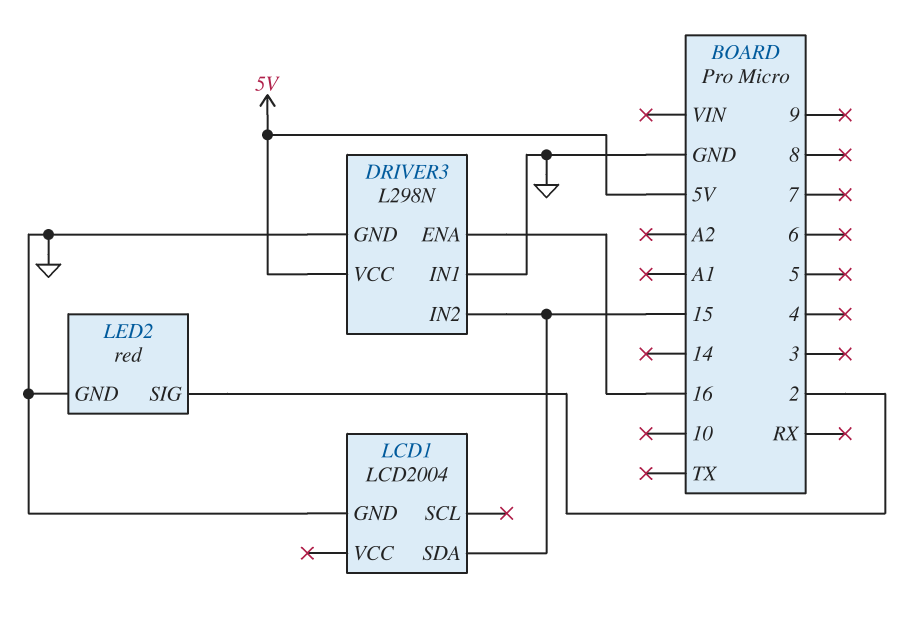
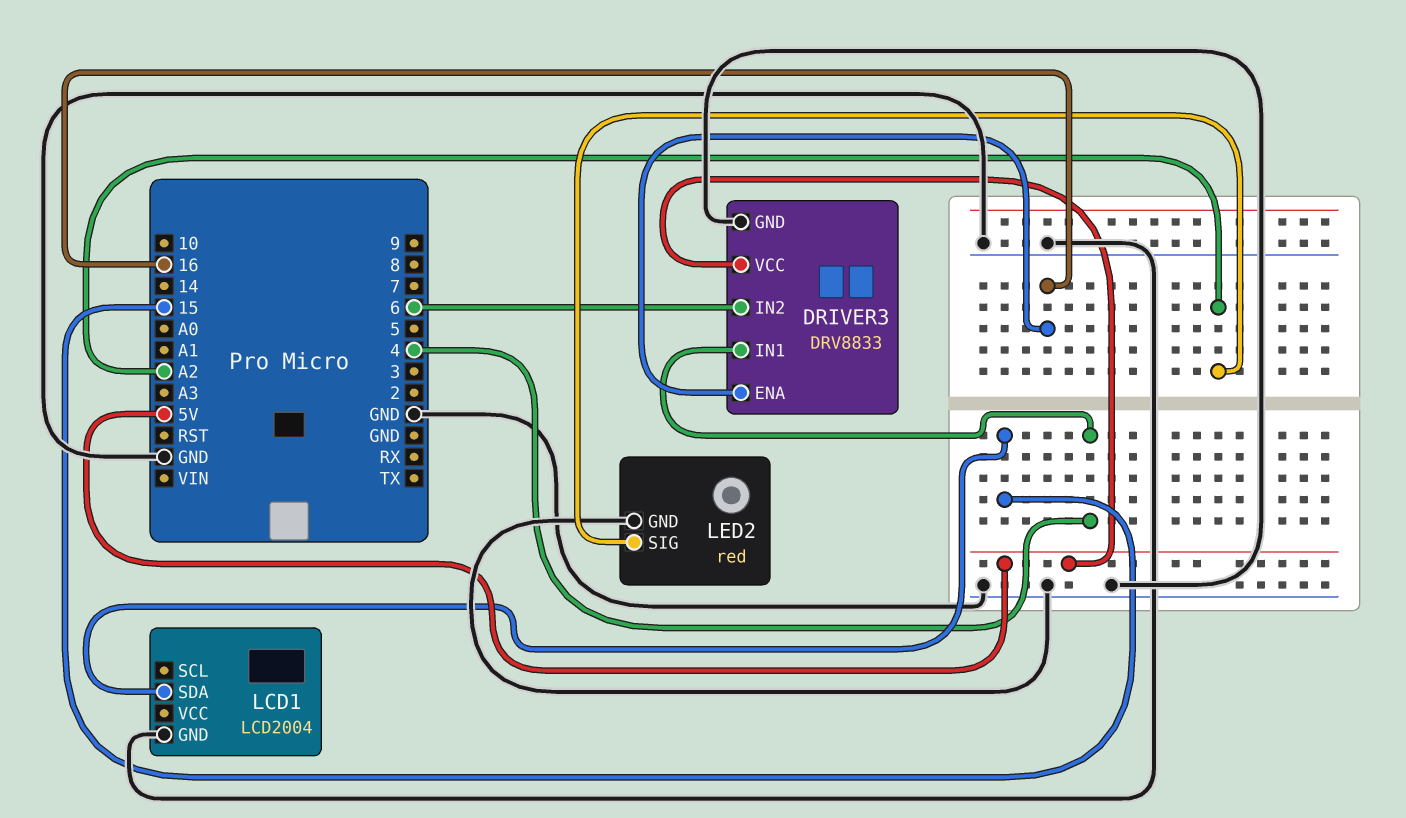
DRIVER3: L298N -> DRV8833
DRIVER3 pin IN1: GND -> 4
DRIVER3 pin IN2: 15 -> 6
LED2 pin SIG: 2 -> A2

